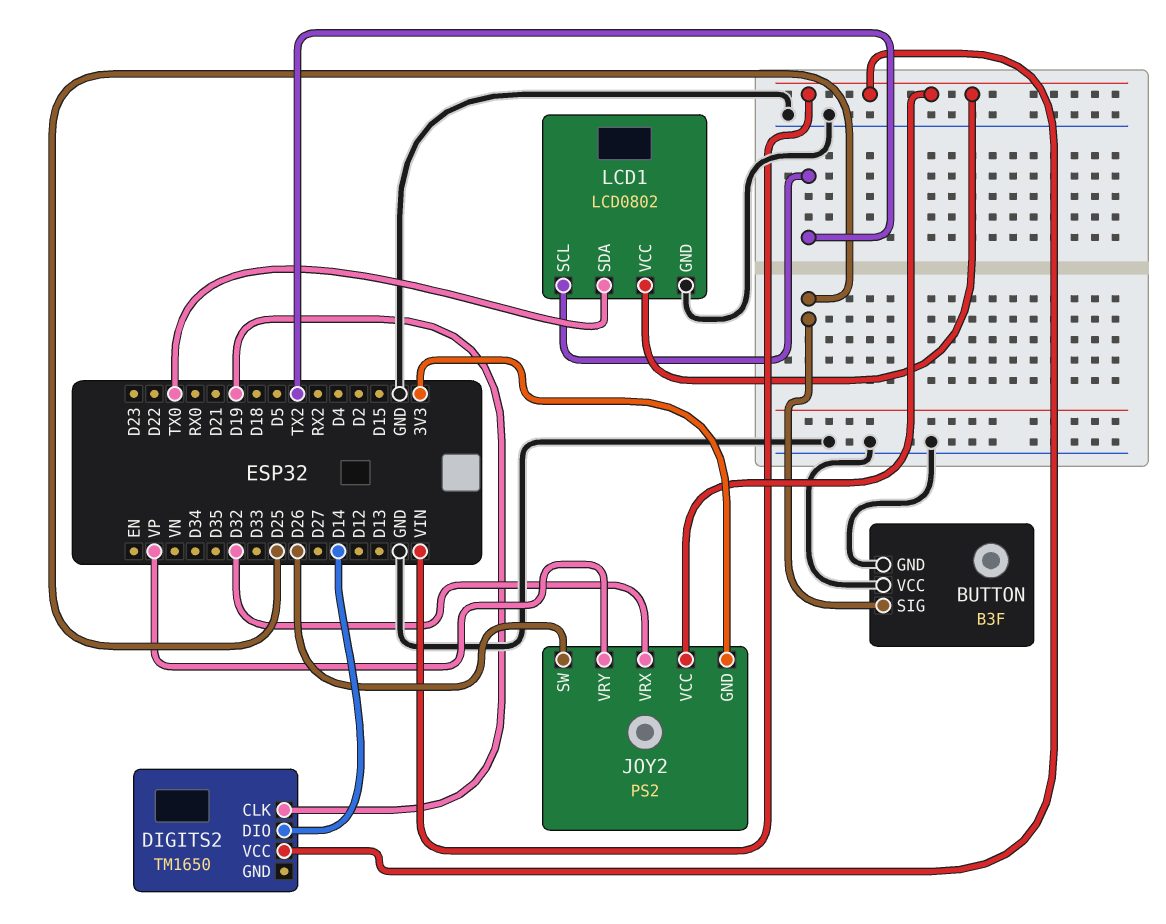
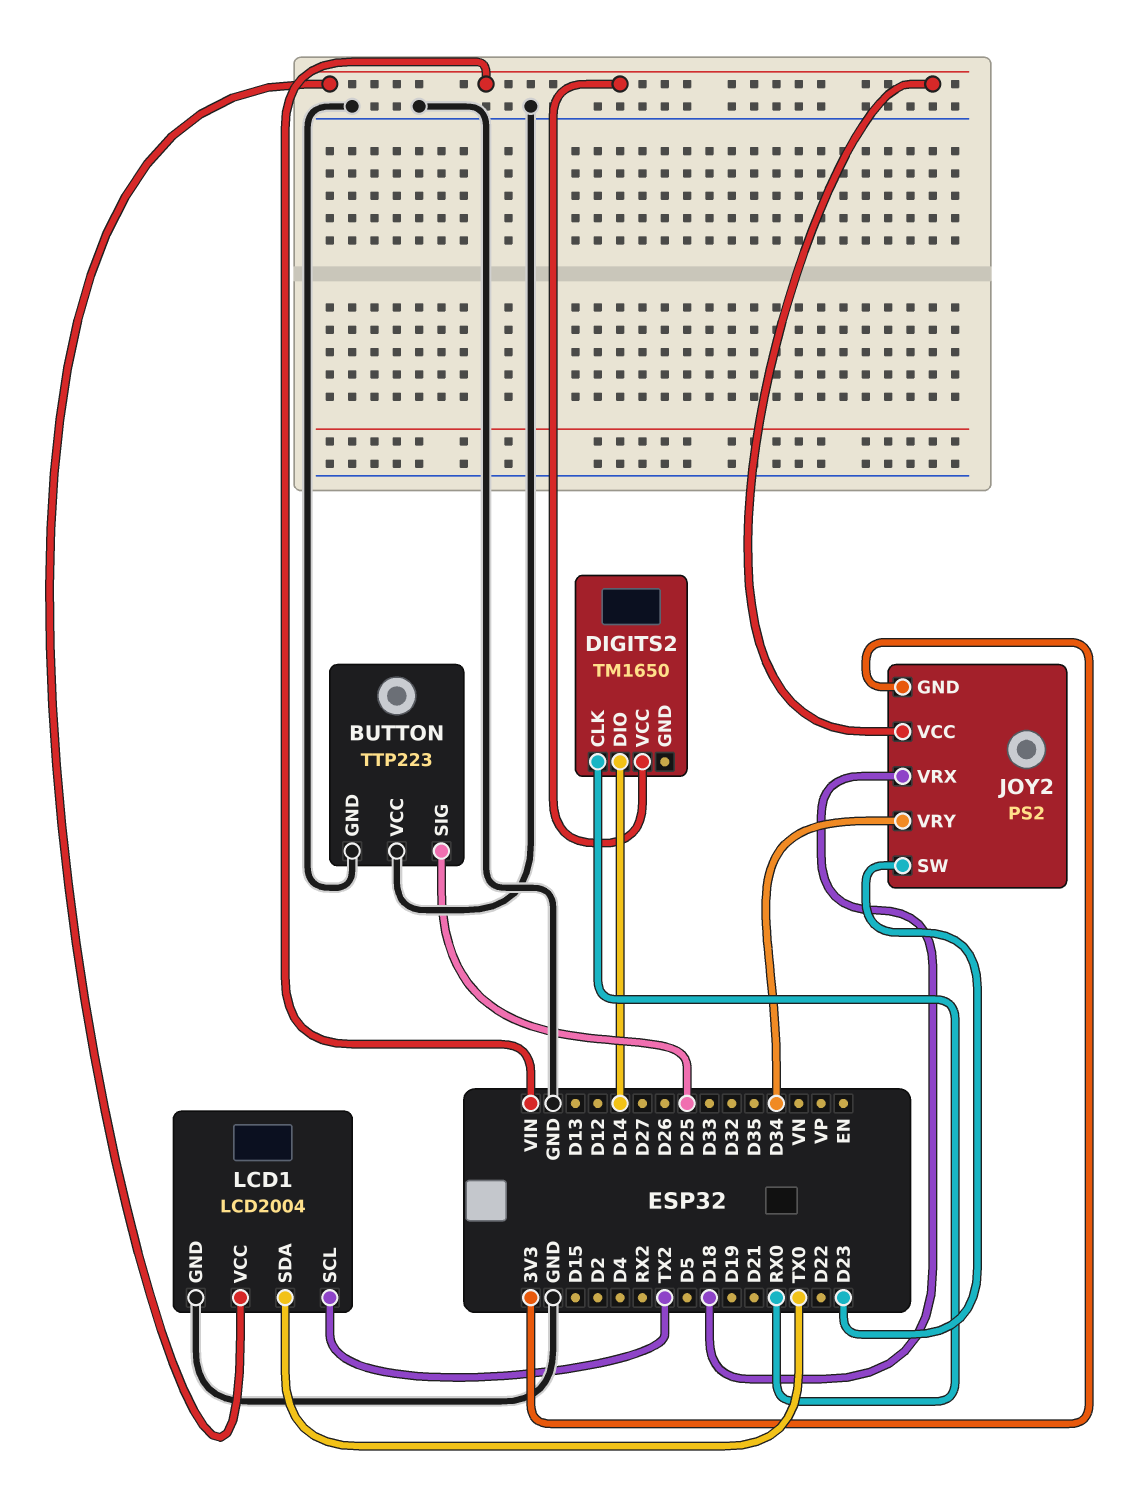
BUTTON: B3F -> TTP223
DIGITS2 pin CLK: D19 -> RX0
JOY2 pin SW: D26 -> D23
JOY2 pin VRX: D32 -> D18
JOY2 pin VRY: VP -> D34
LCD1: LCD0802 -> LCD2004

